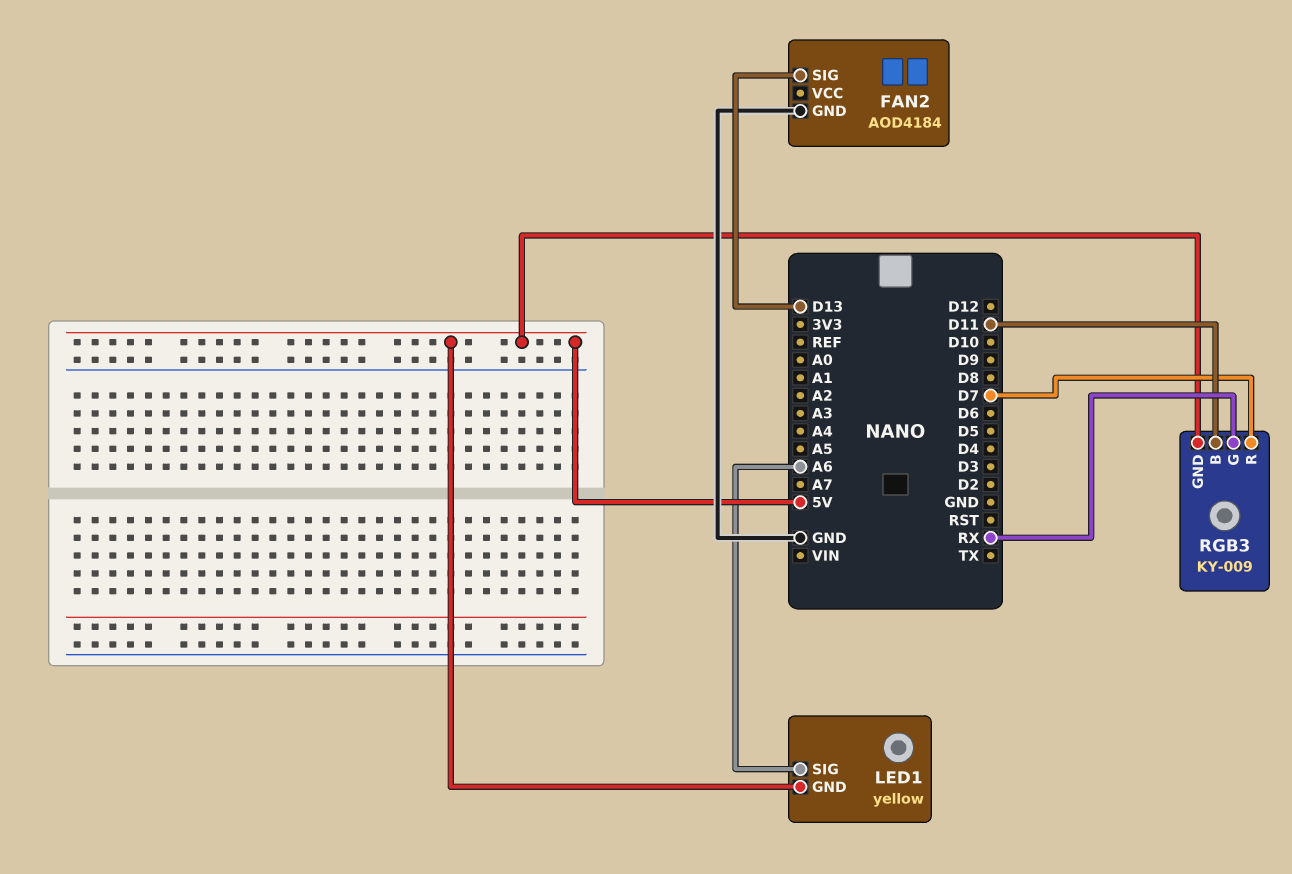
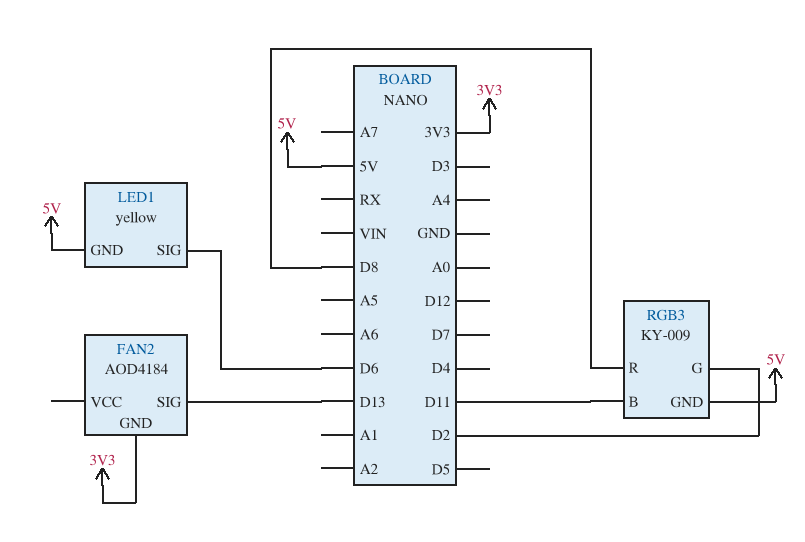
FAN2 pin GND: GND -> 3V3
LED1 pin SIG: A6 -> D6
RGB3 pin G: RX -> D2
RGB3 pin R: D7 -> D8

